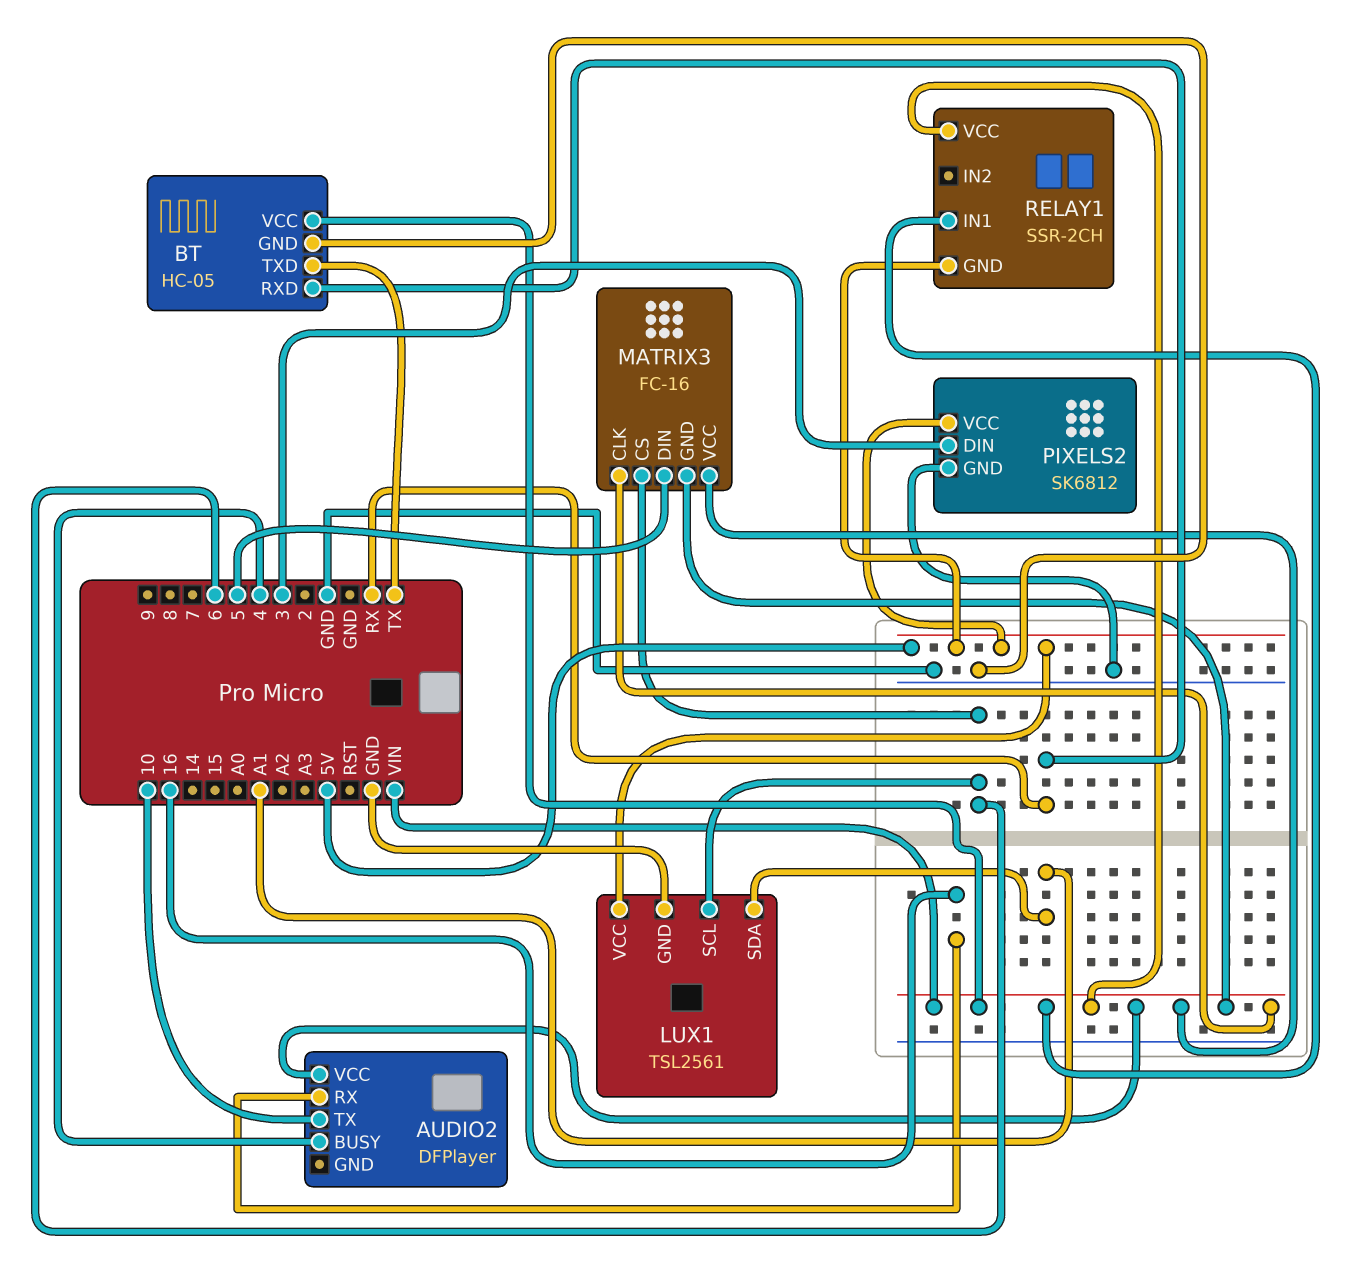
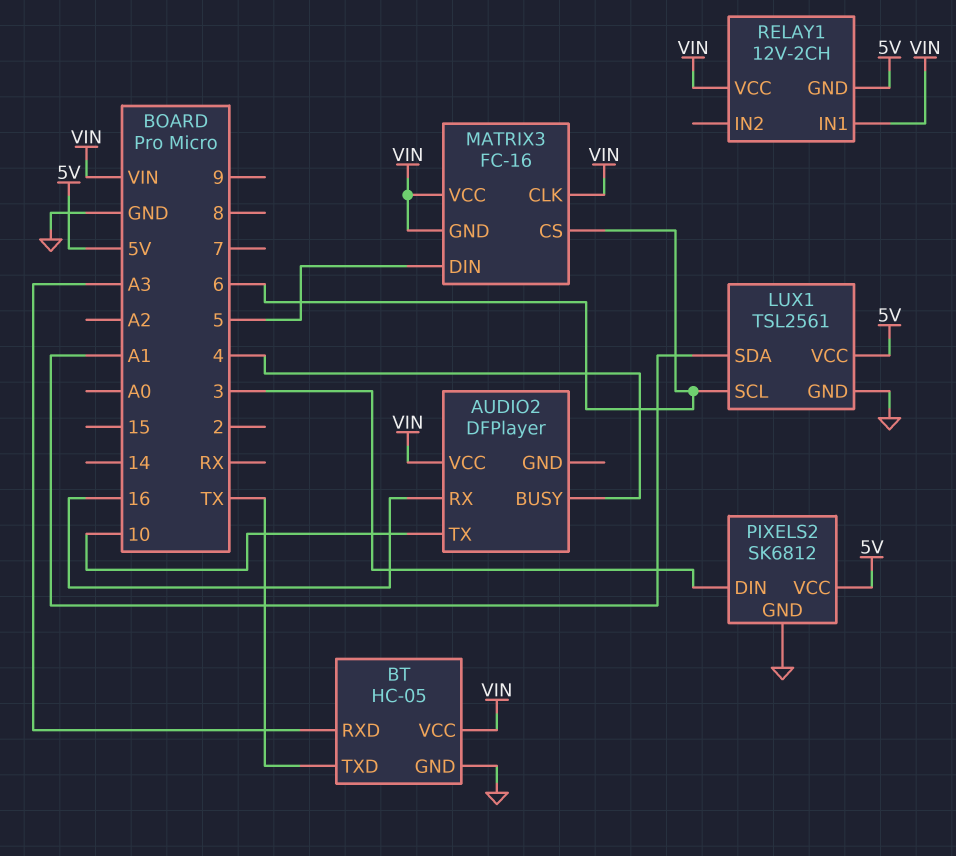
BT pin RXD: RX -> A3
RELAY1: SSR-2CH -> 12V-2CH

